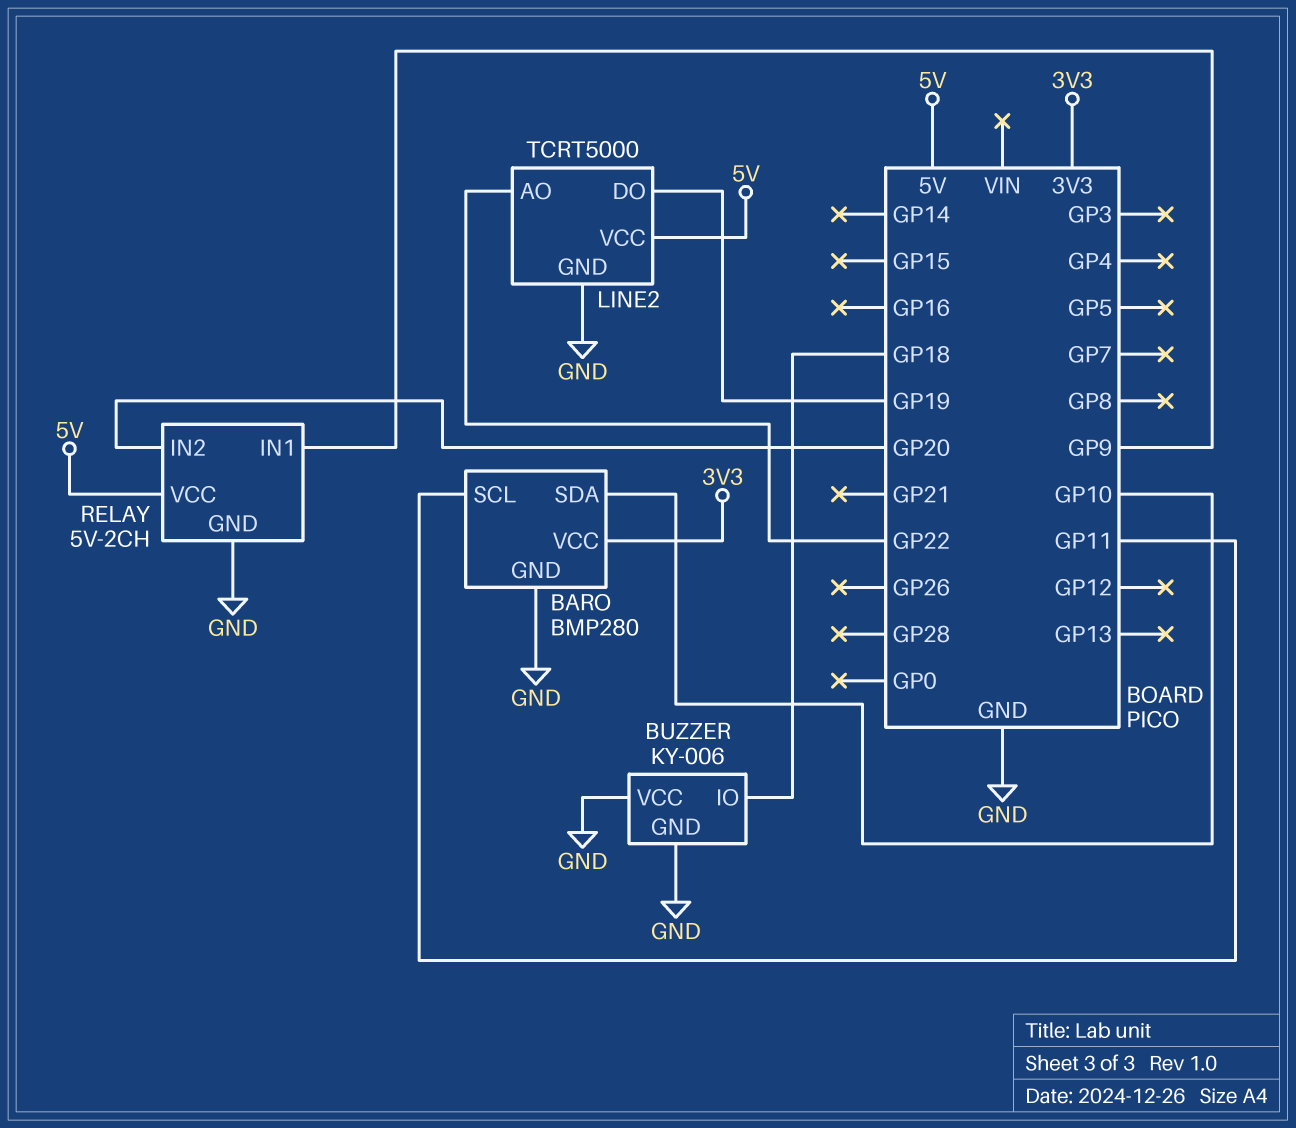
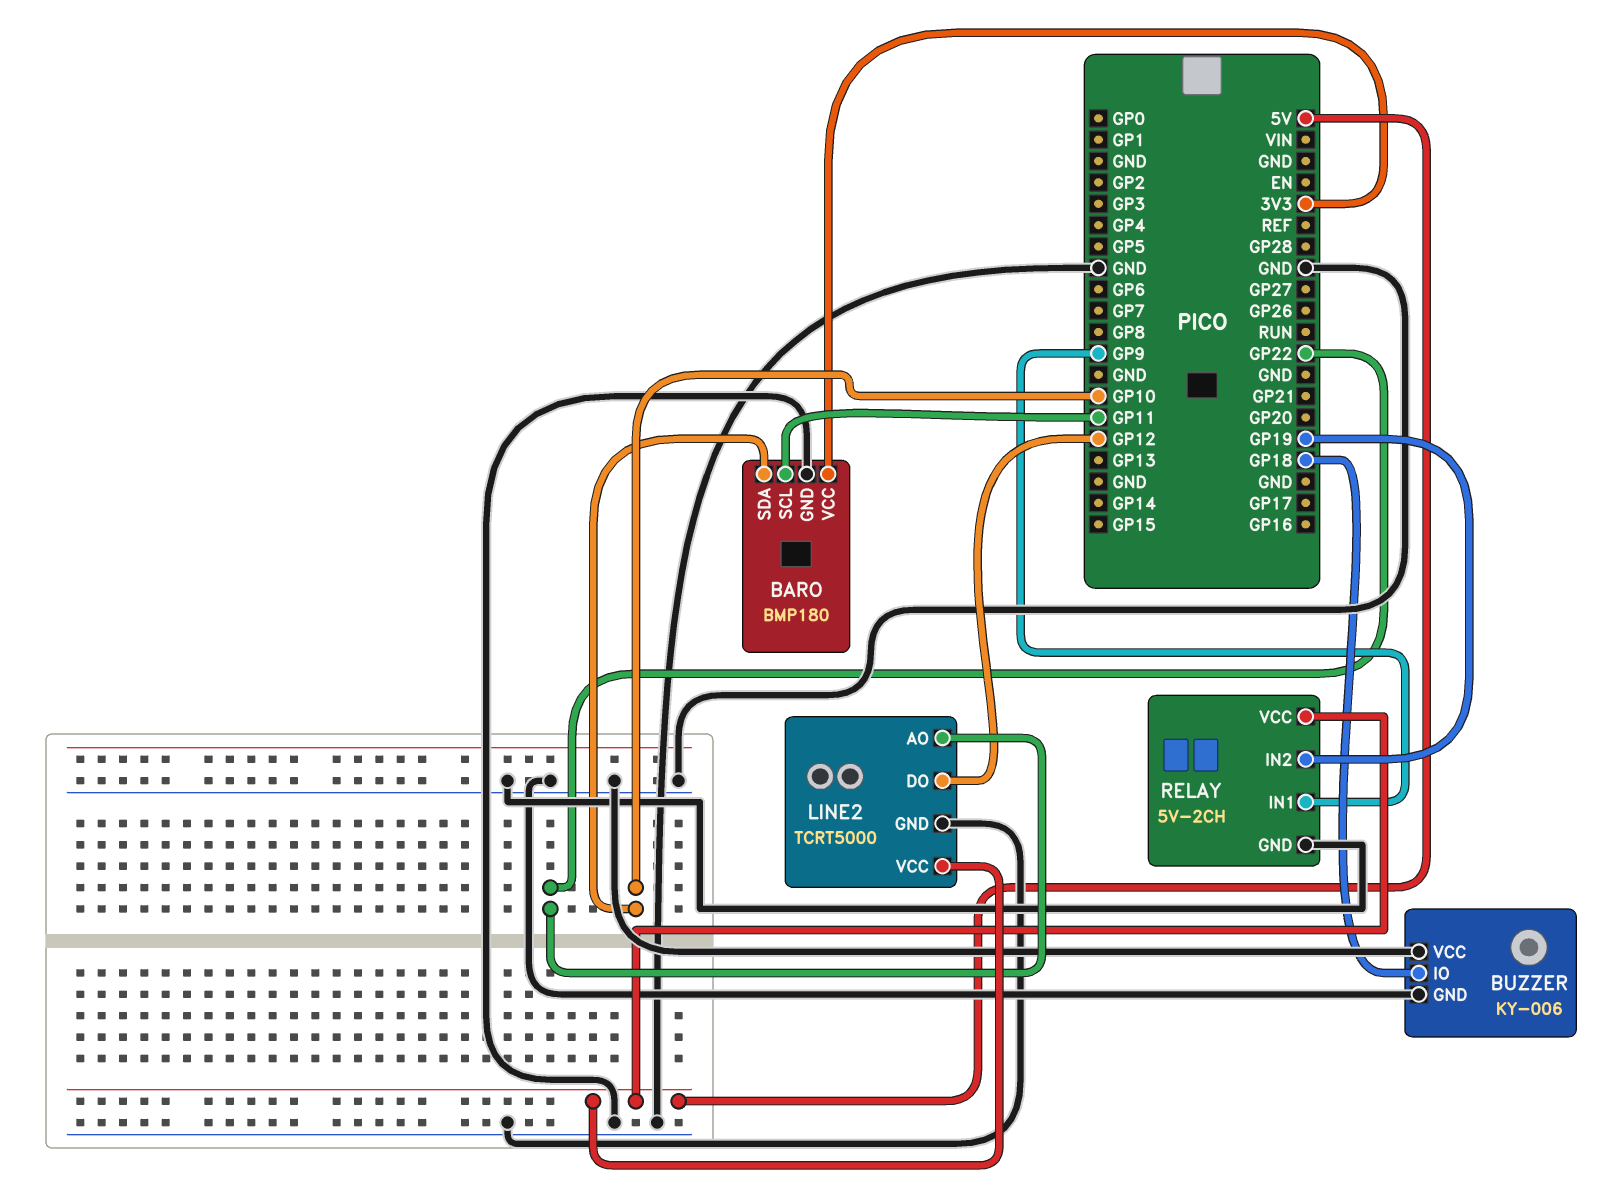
BARO: BMP280 -> BMP180
LINE2 pin DO: GP19 -> GP12
RELAY pin IN2: GP20 -> GP19

